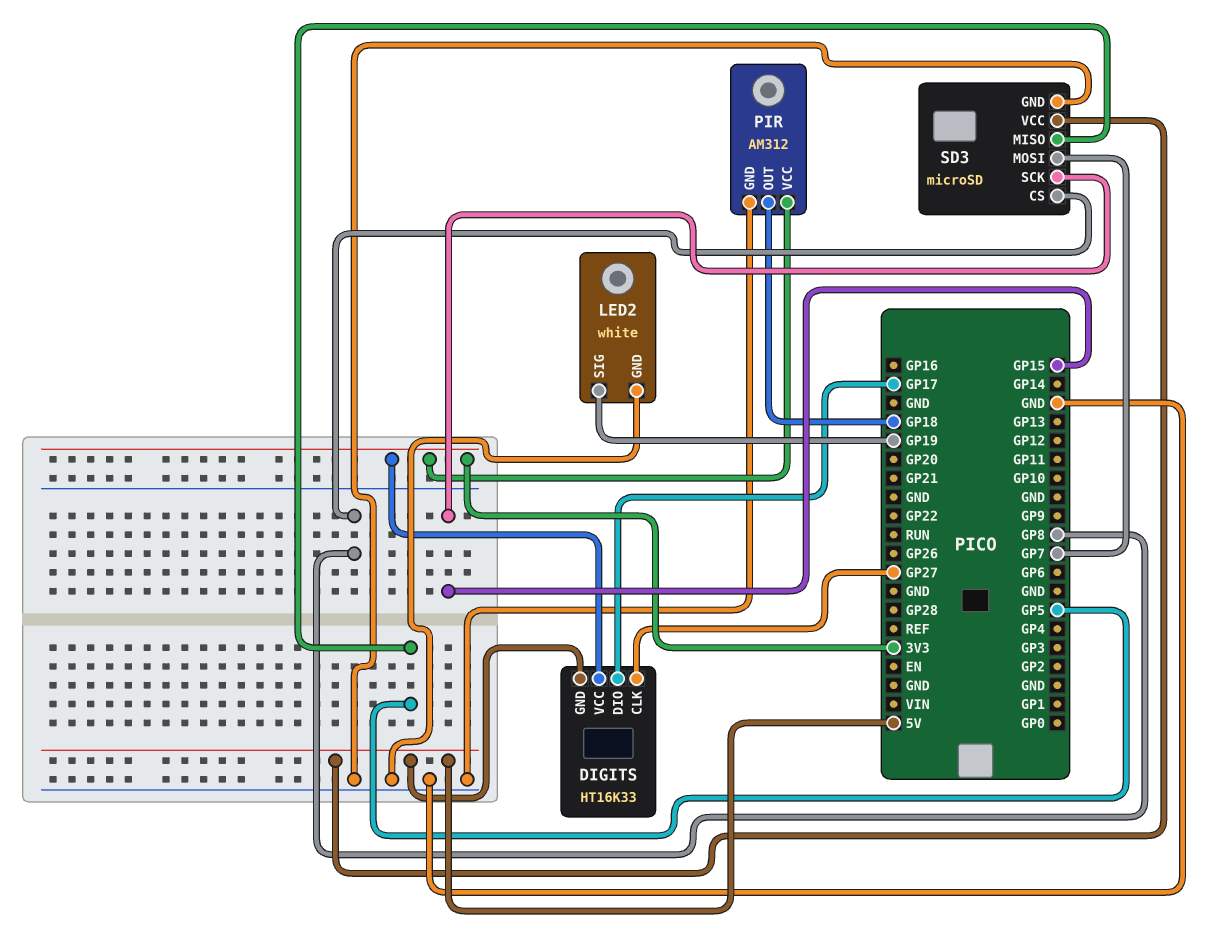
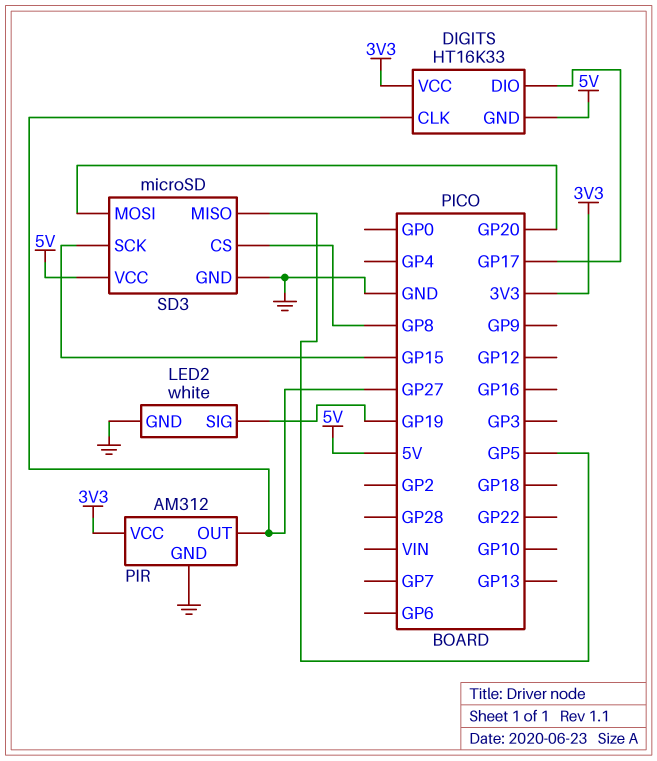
PIR pin OUT: GP18 -> GP27
SD3 pin MOSI: GP7 -> GP20

